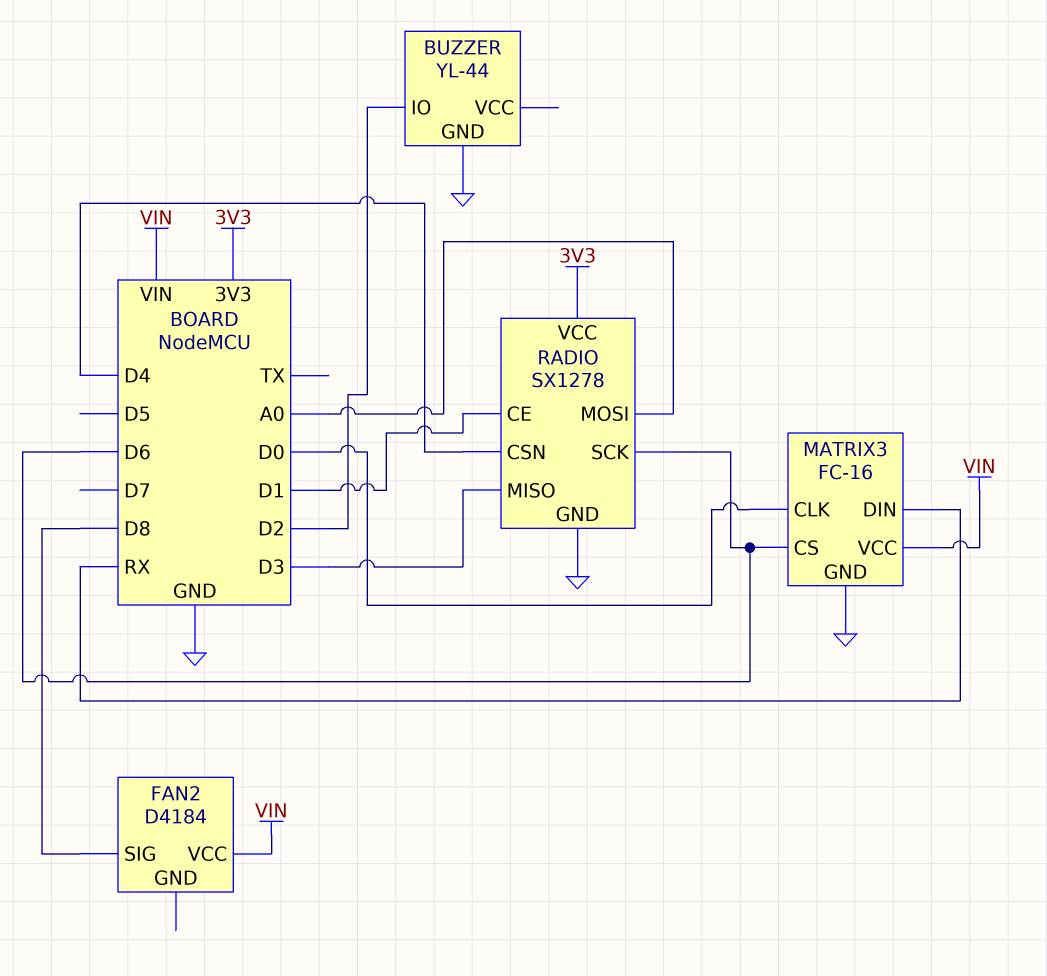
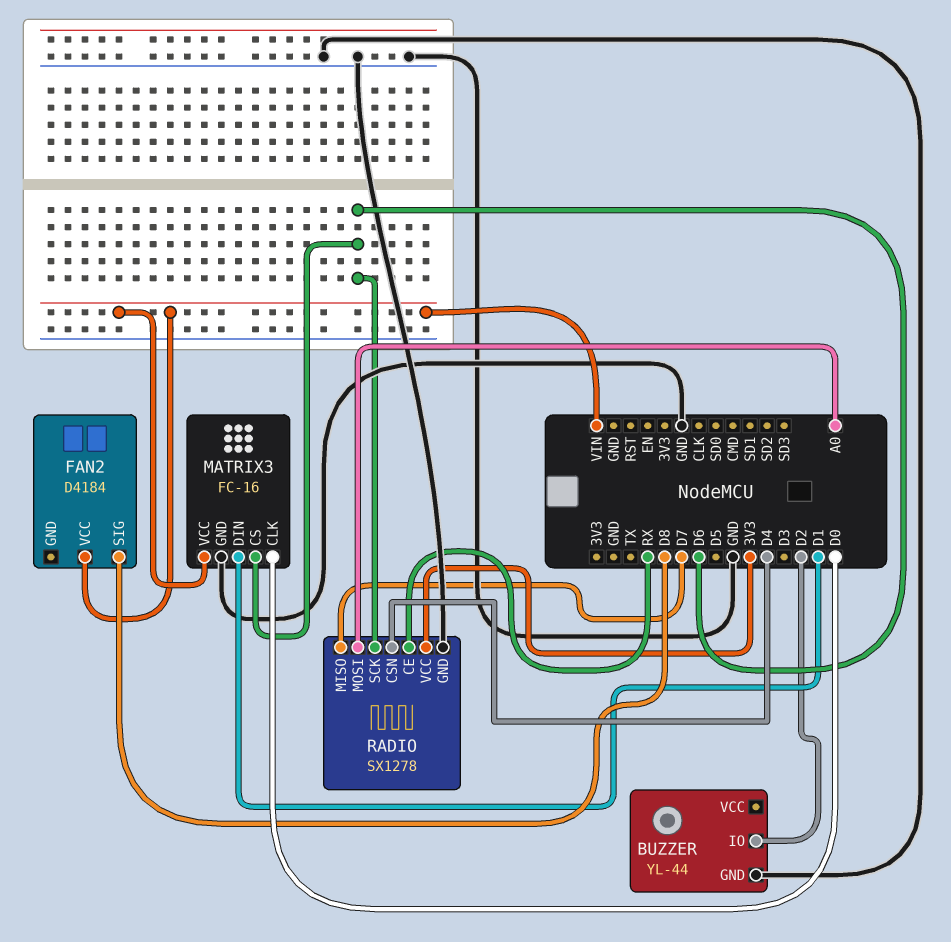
MATRIX3 pin DIN: RX -> D1
RADIO pin CE: D1 -> RX
RADIO pin MISO: D3 -> D7

